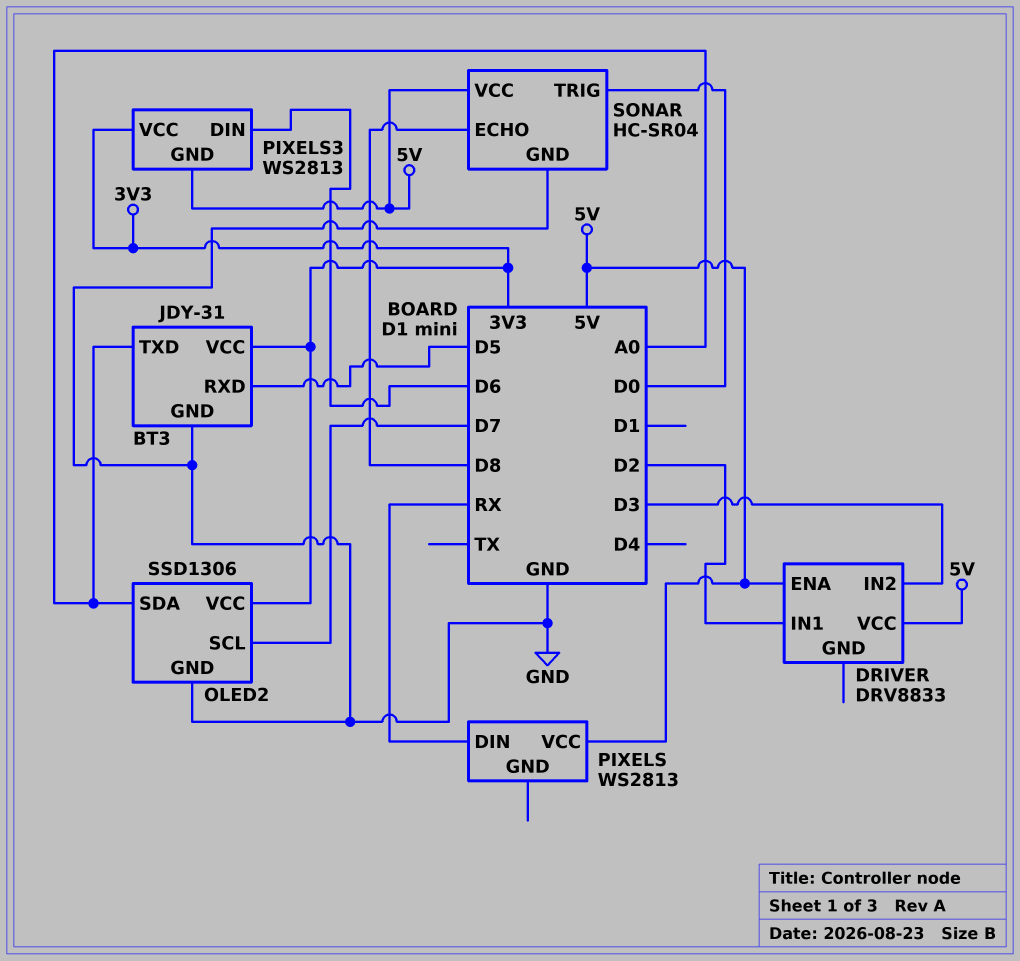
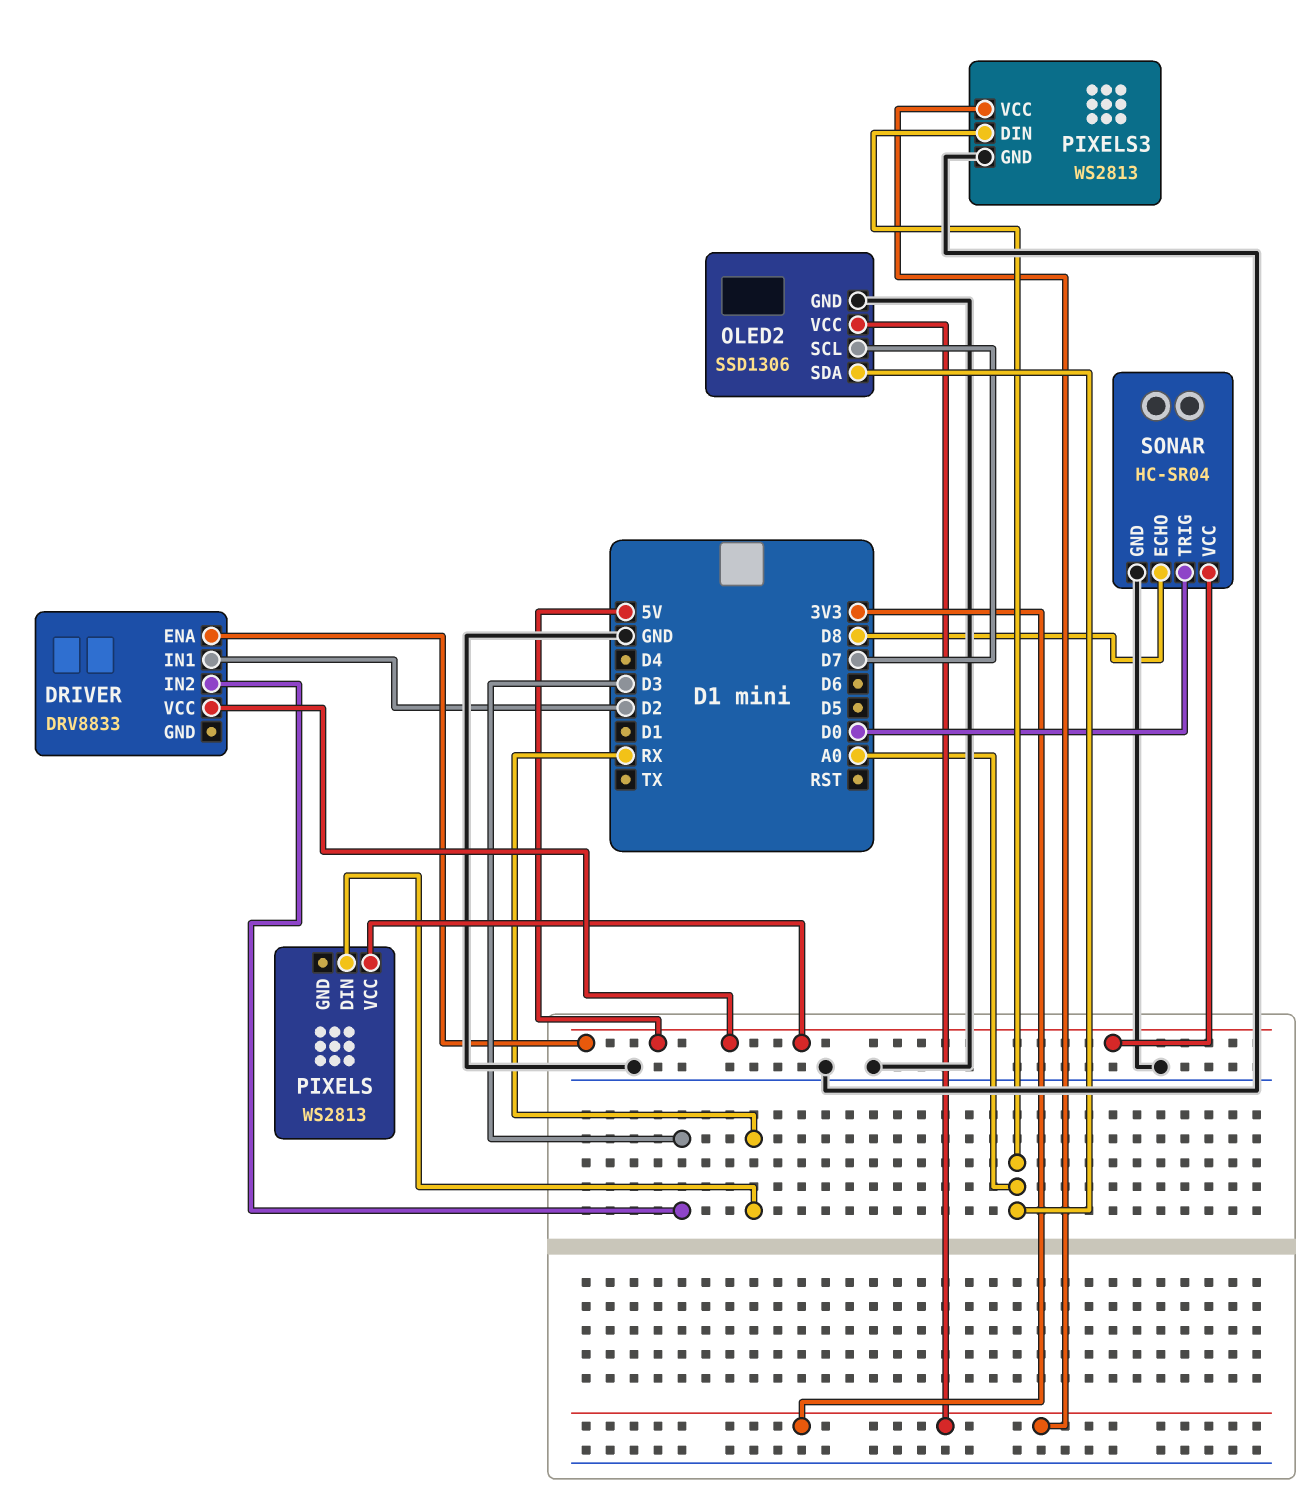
BT3: JDY-31 -> none
BT3 pin GND: GND -> none
BT3 pin RXD: D5 -> none
BT3 pin TXD: A0 -> none
BT3 pin VCC: 3V3 -> none
PIXELS3 pin DIN: D6 -> A0
PIXELS3 pin GND: 5V -> GND

